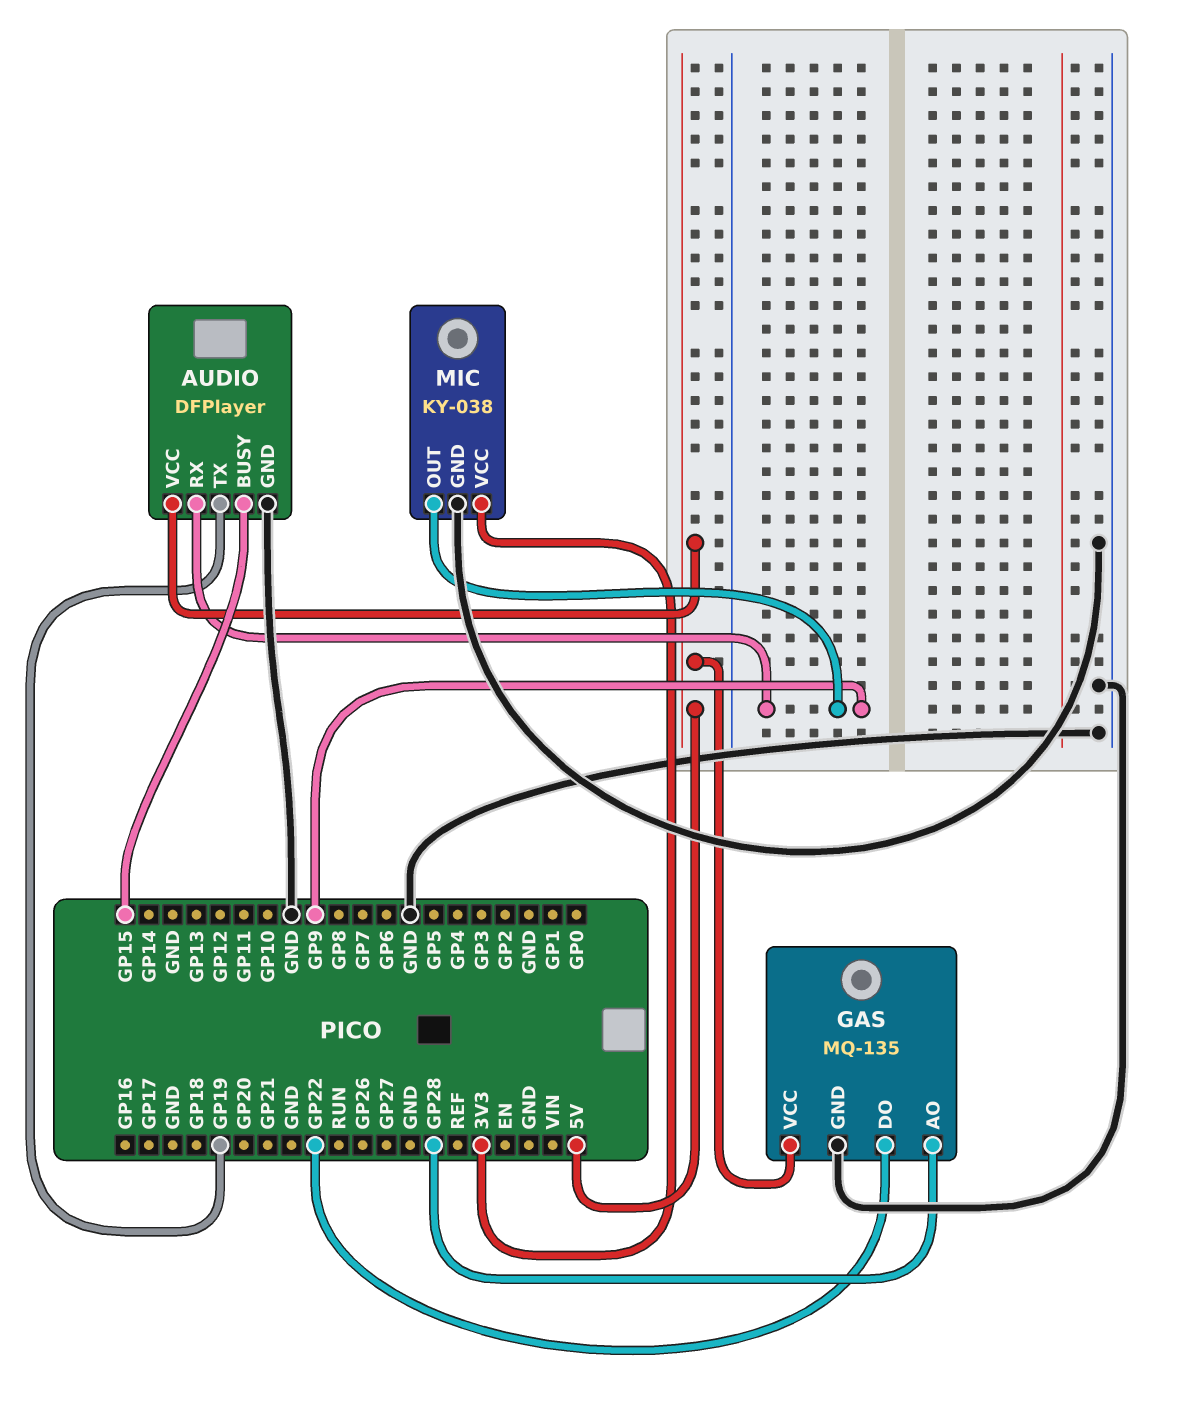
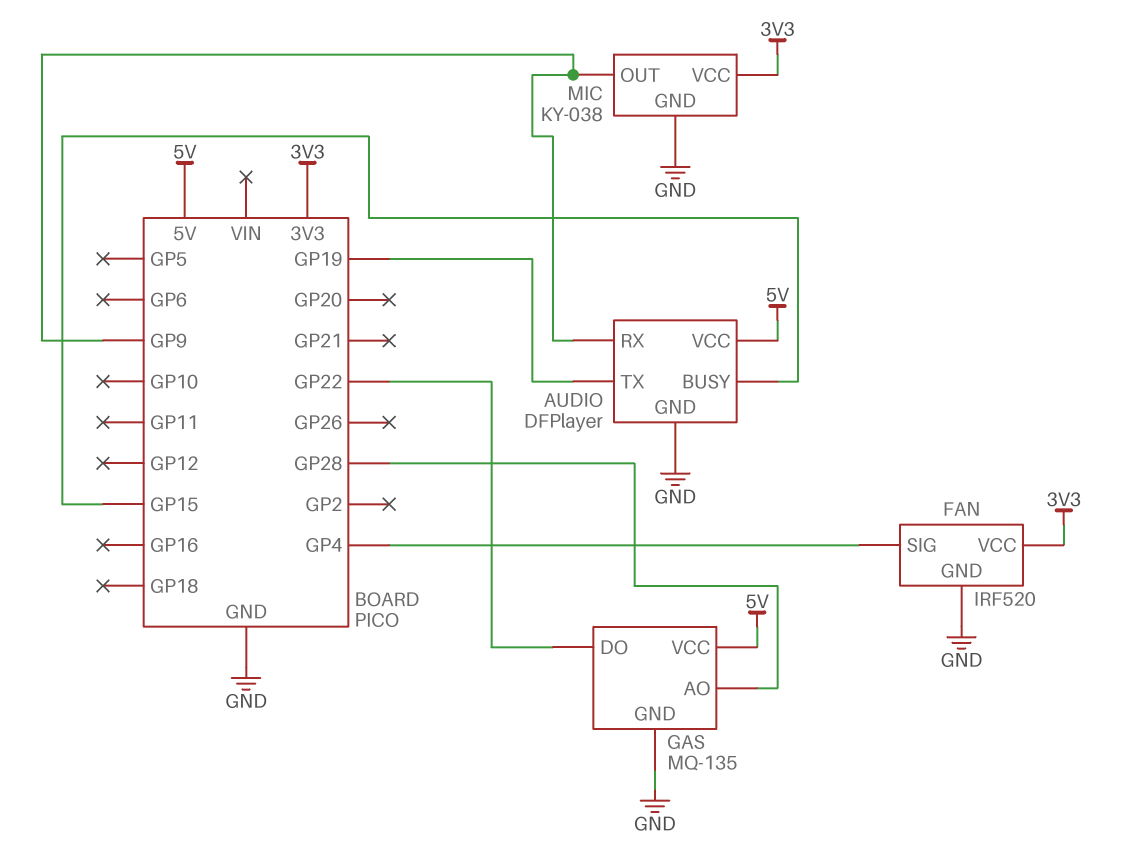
FAN: none -> IRF520
FAN pin GND: none -> GND
FAN pin SIG: none -> GP4
FAN pin VCC: none -> 3V3

